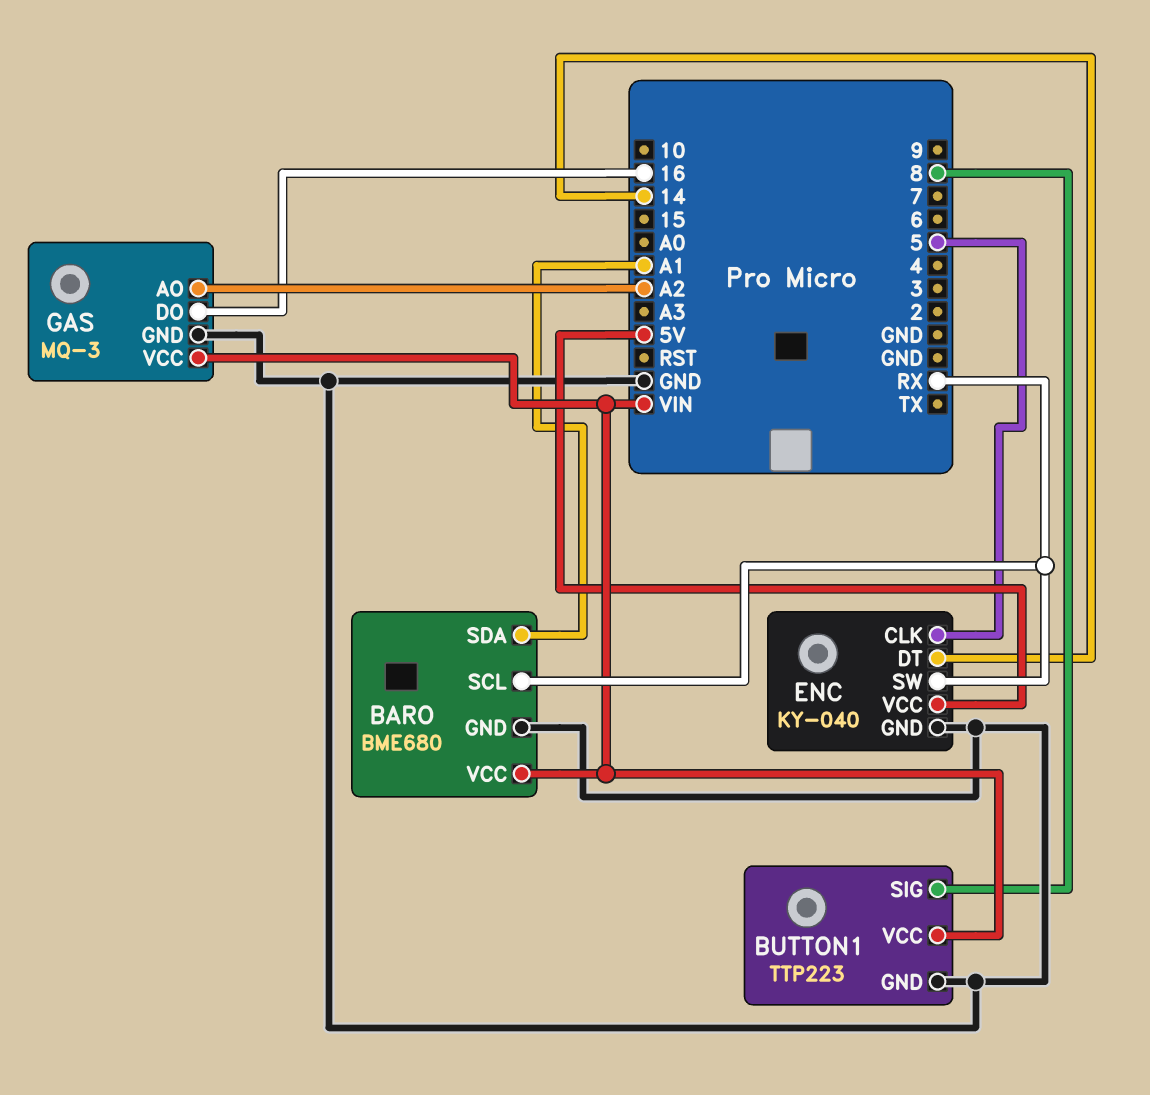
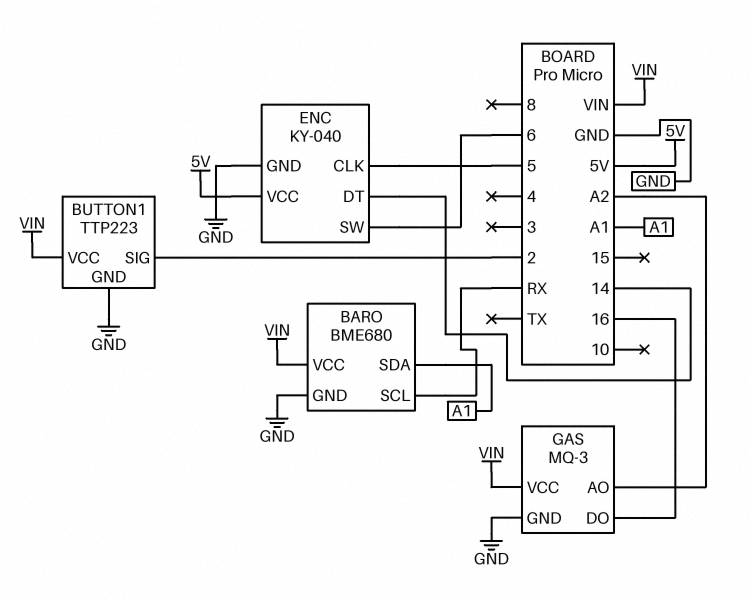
BUTTON1 pin SIG: 8 -> 2
ENC pin SW: RX -> 6

